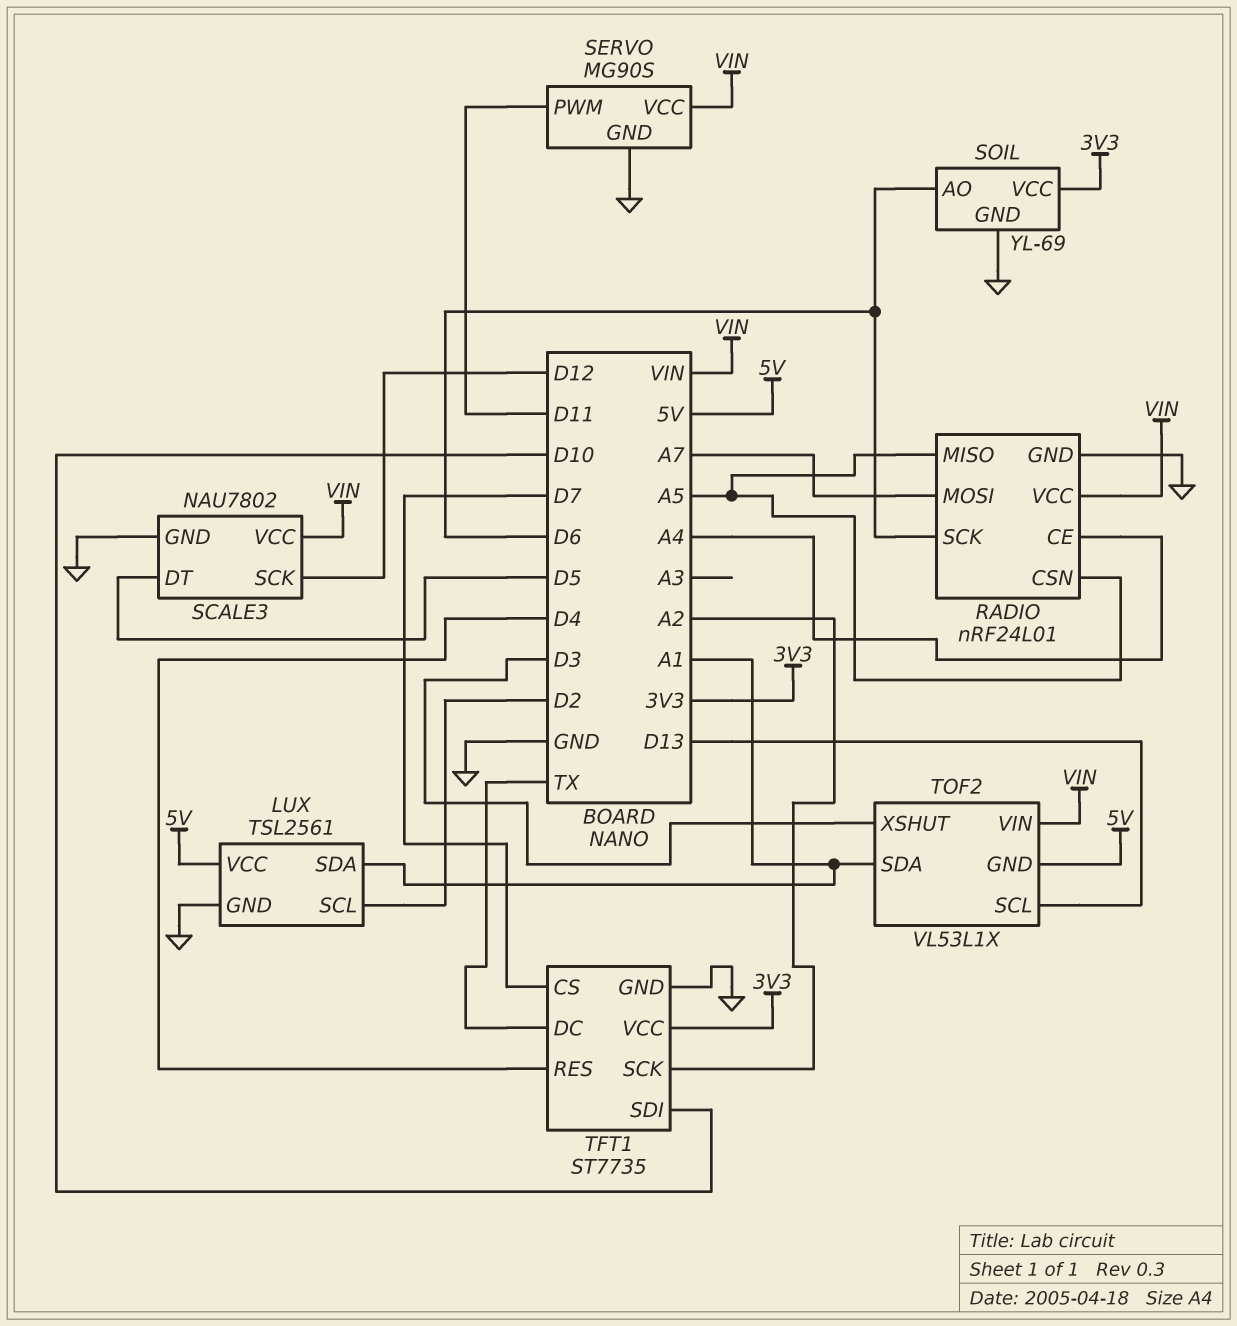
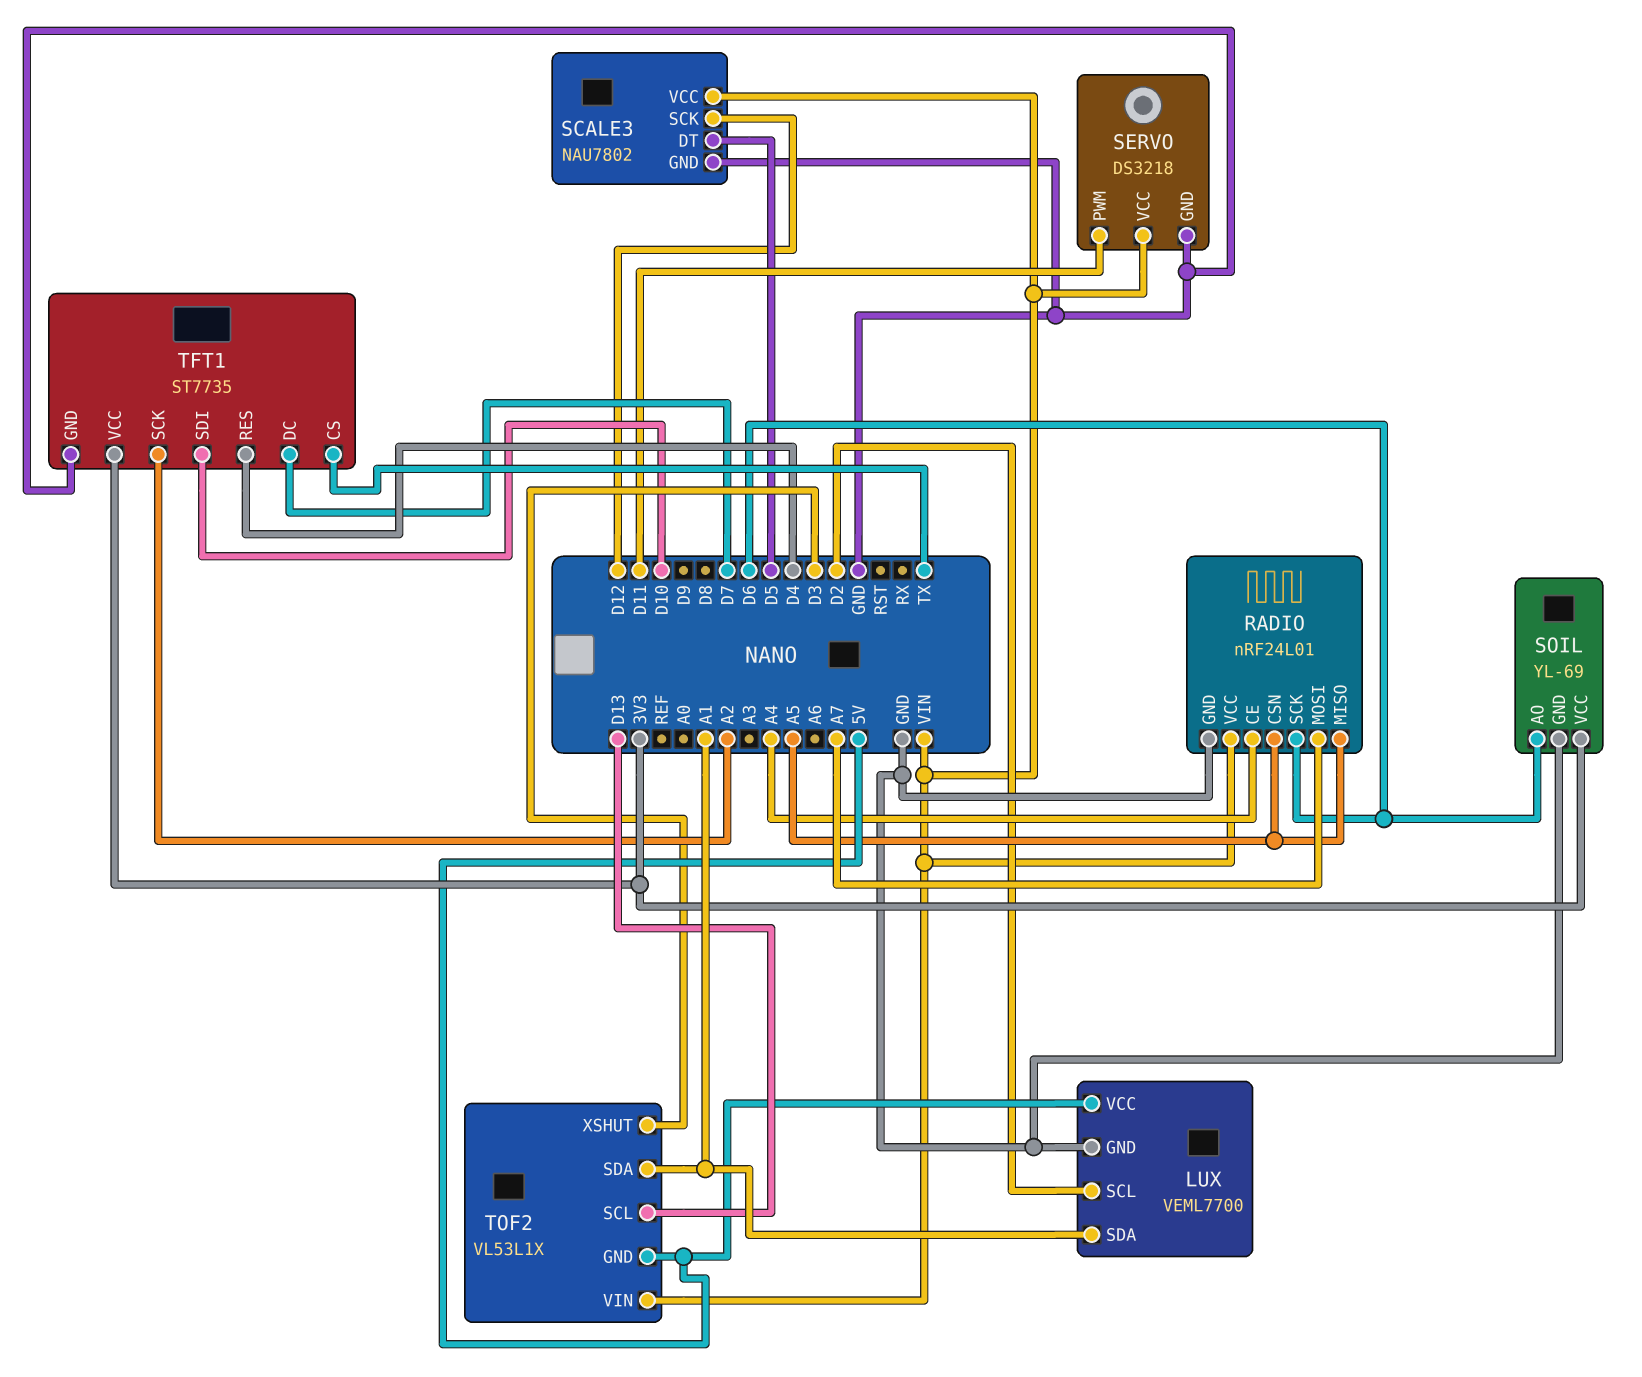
LUX: TSL2561 -> VEML7700
SERVO: MG90S -> DS3218
TFT1 pin CS: D7 -> TX
TFT1 pin DC: TX -> D7

